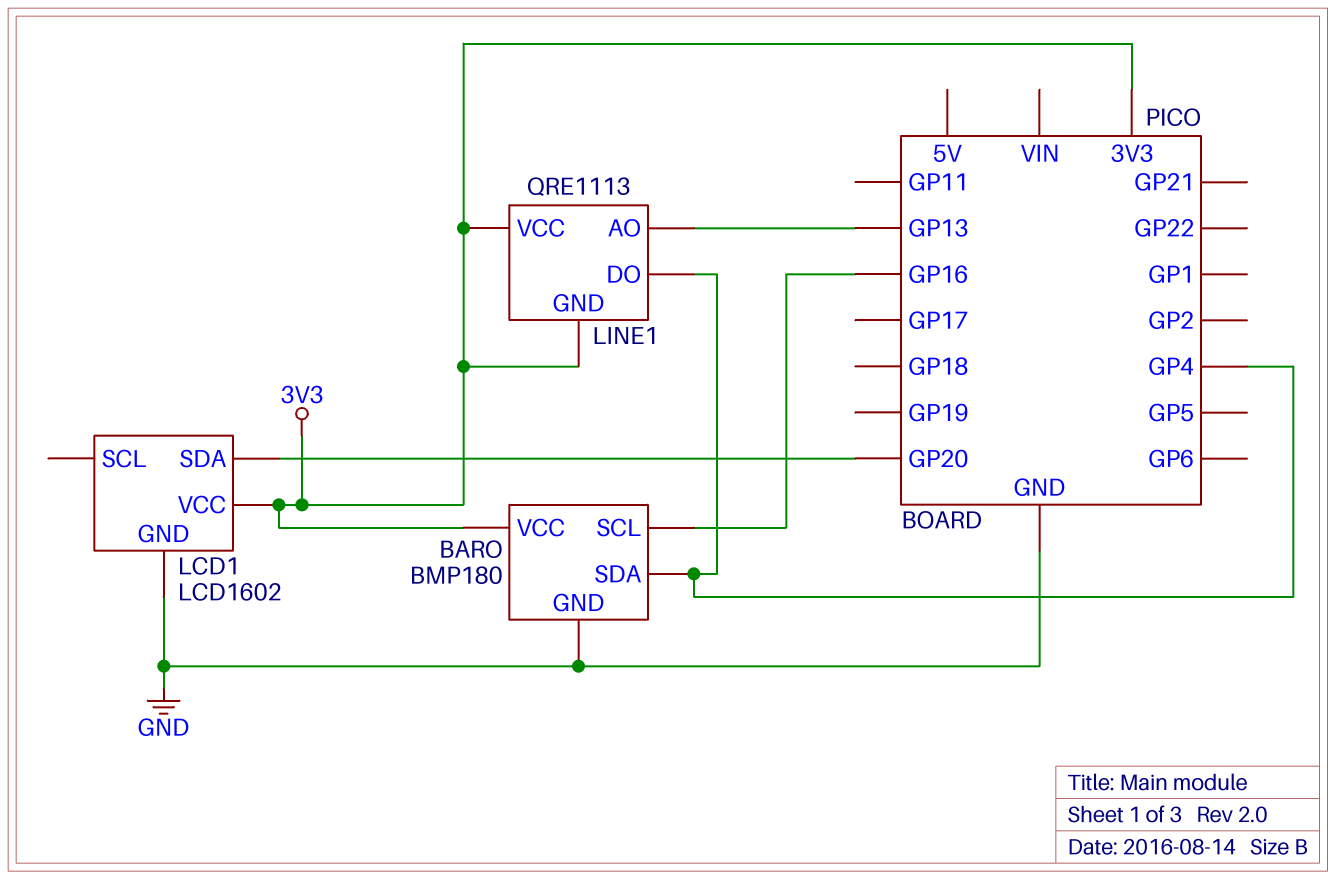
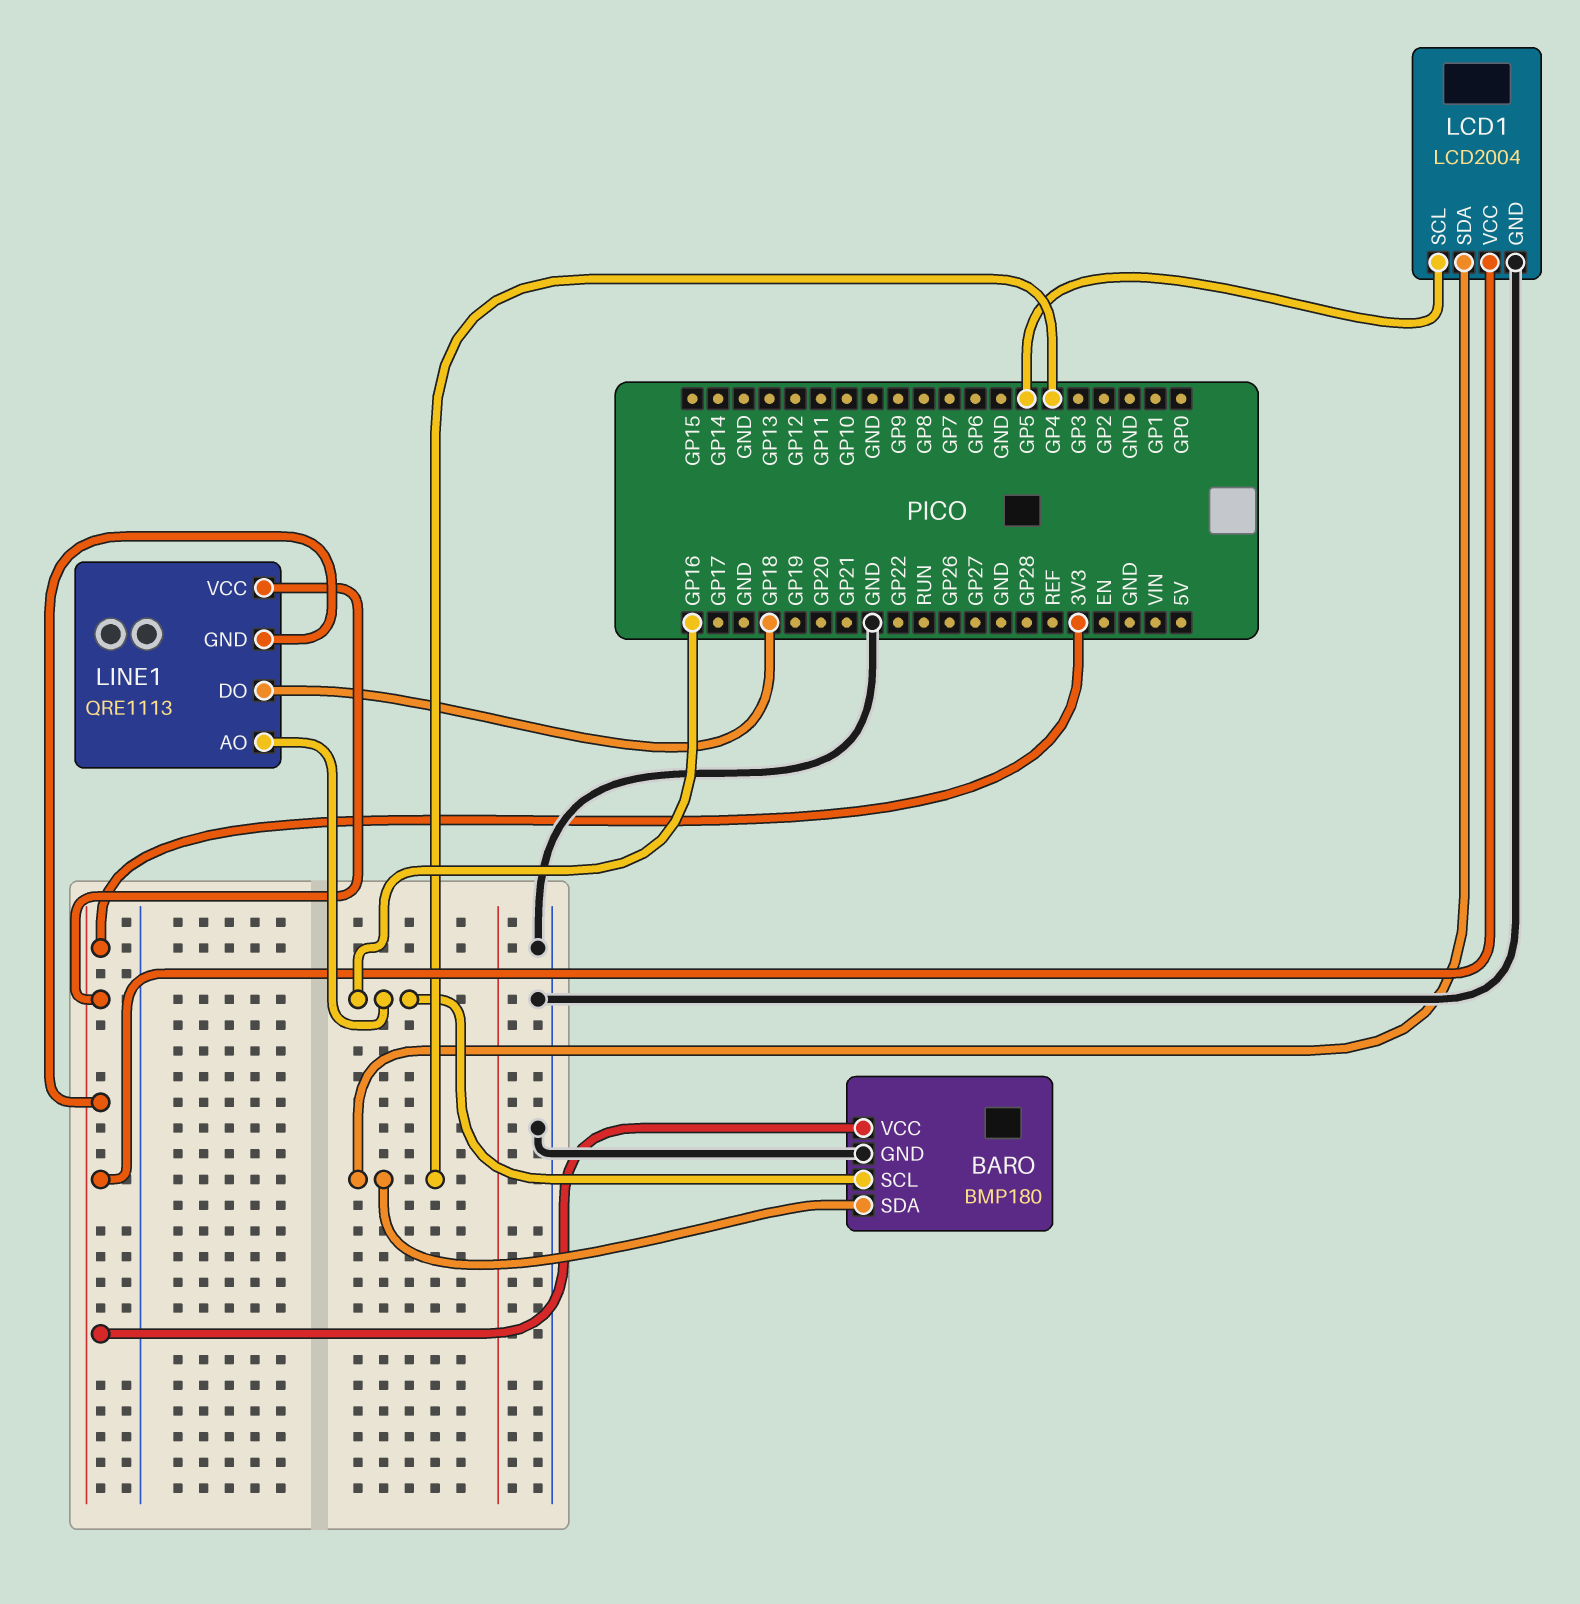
LCD1: LCD1602 -> LCD2004
LCD1 pin SCL: none -> GP5
LCD1 pin SDA: GP20 -> GP4
LINE1 pin AO: GP13 -> GP16
LINE1 pin DO: GP4 -> GP18

